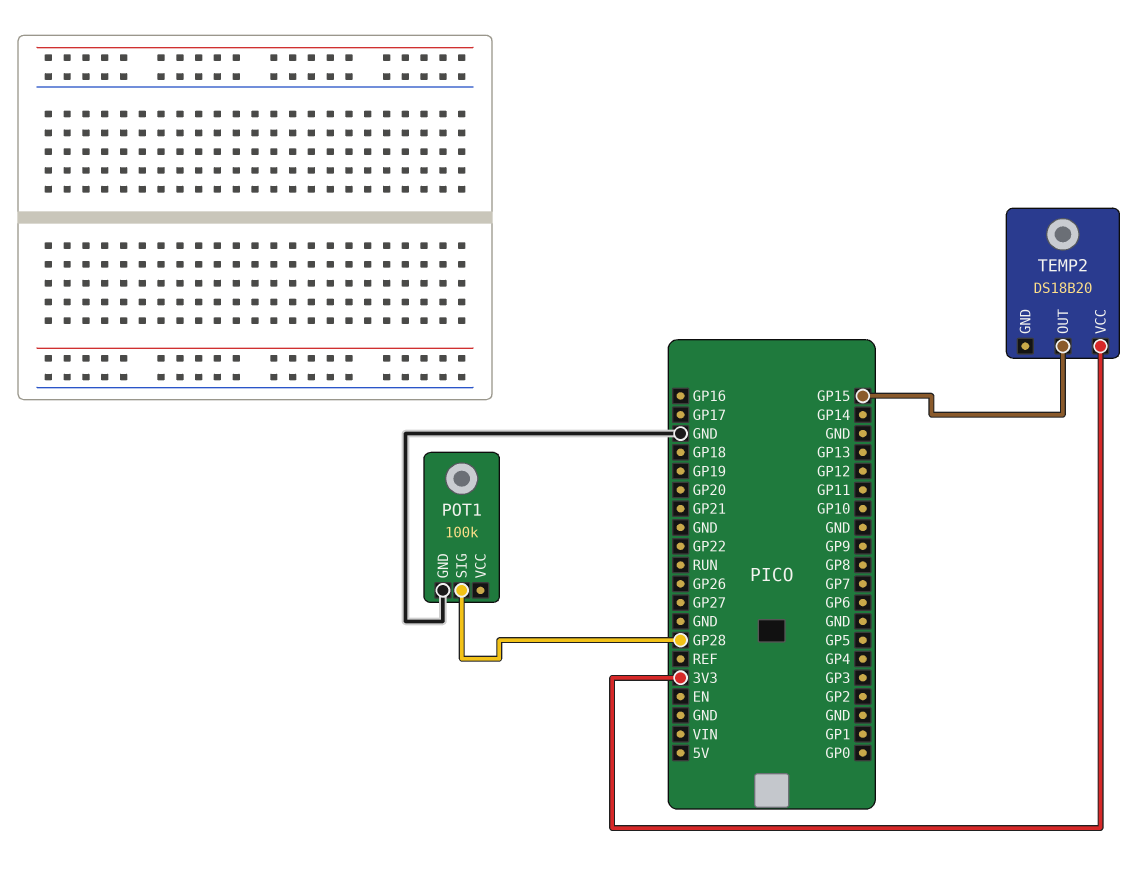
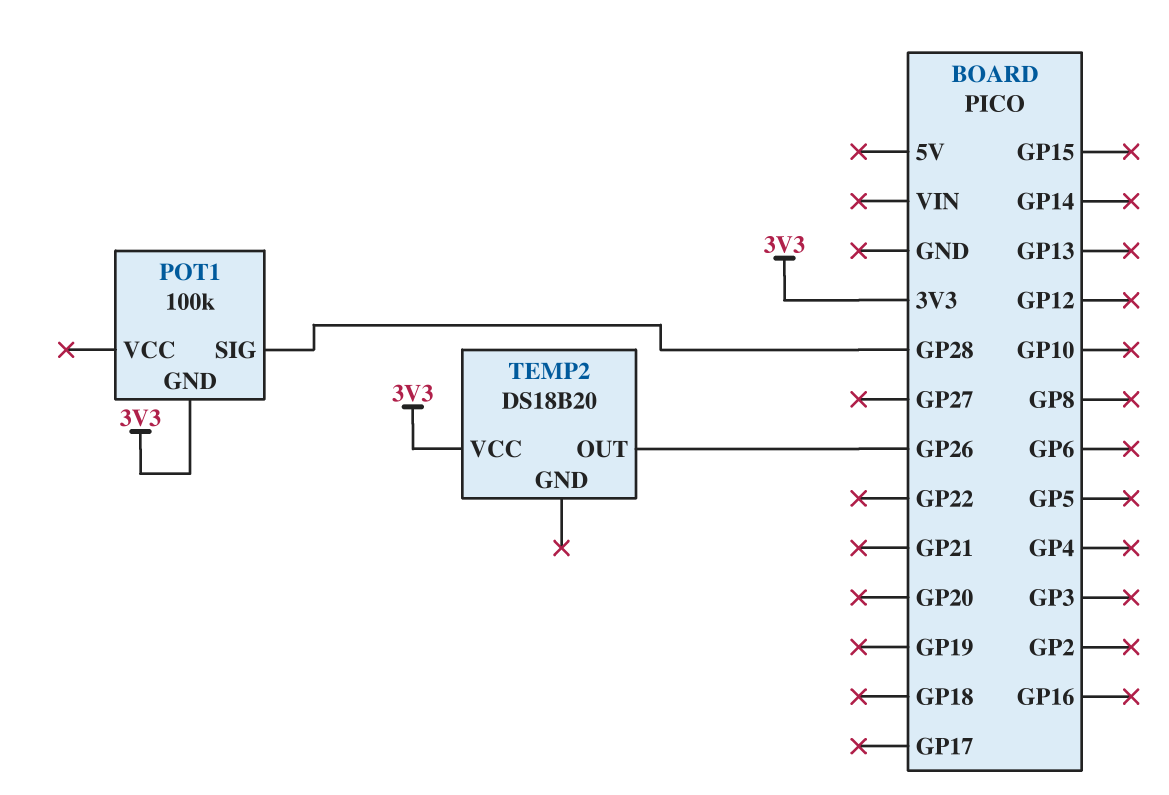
POT1 pin GND: GND -> 3V3
TEMP2 pin OUT: GP15 -> GP26

